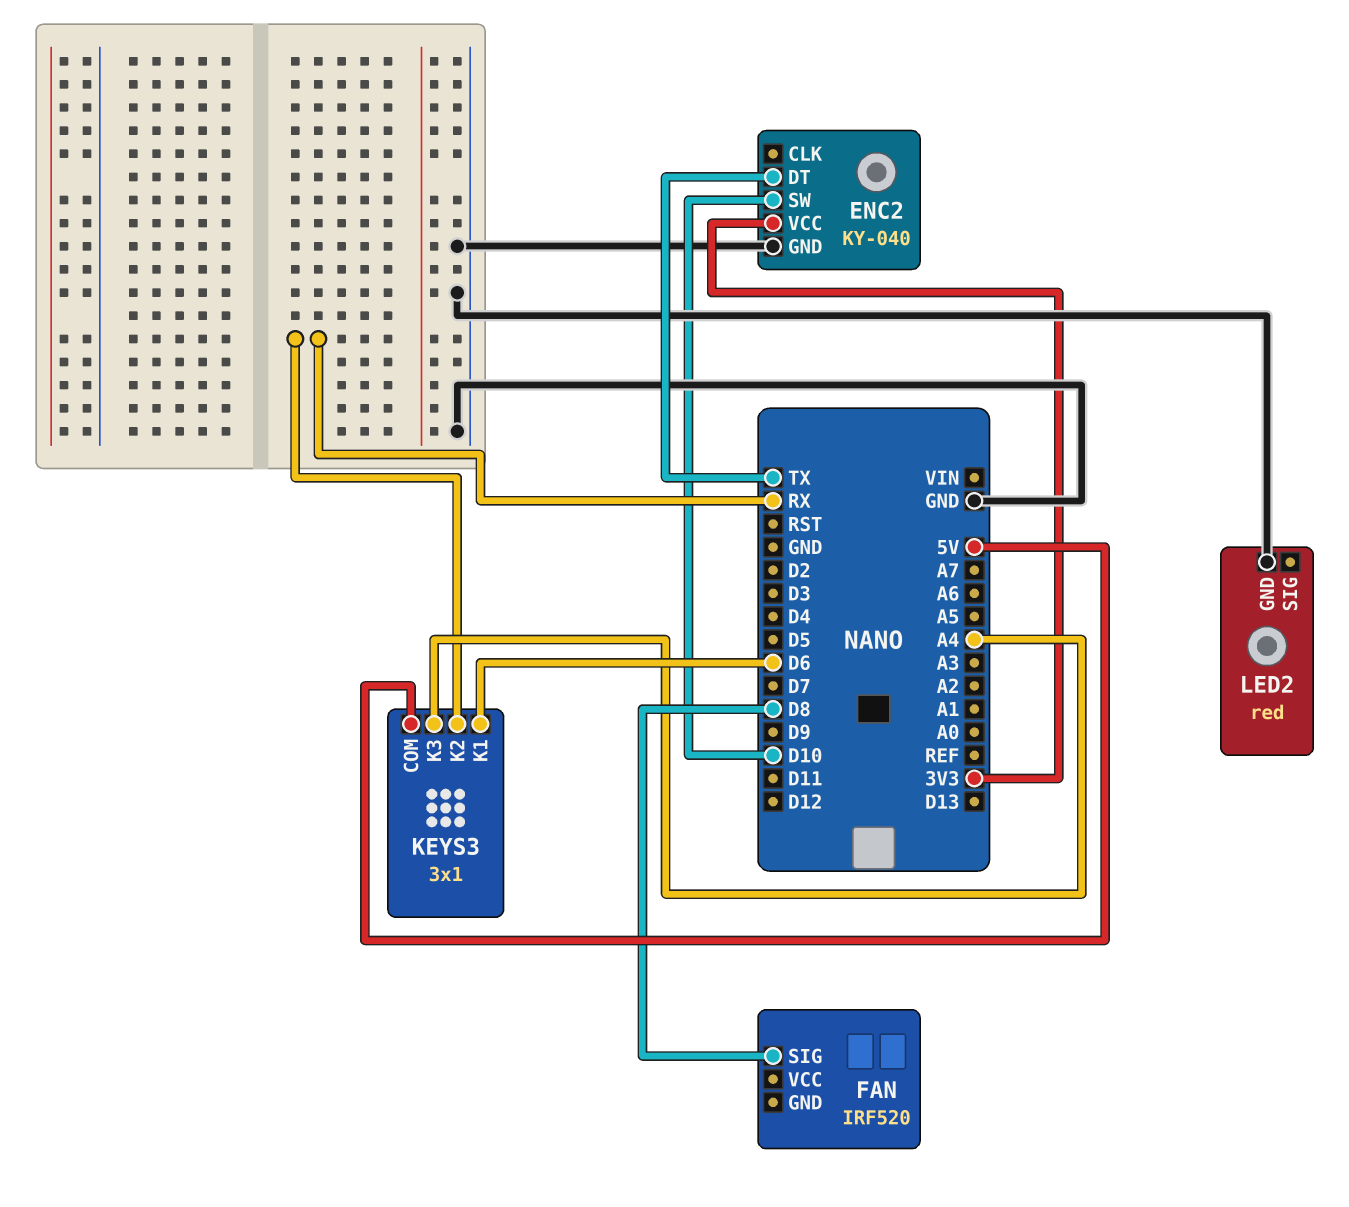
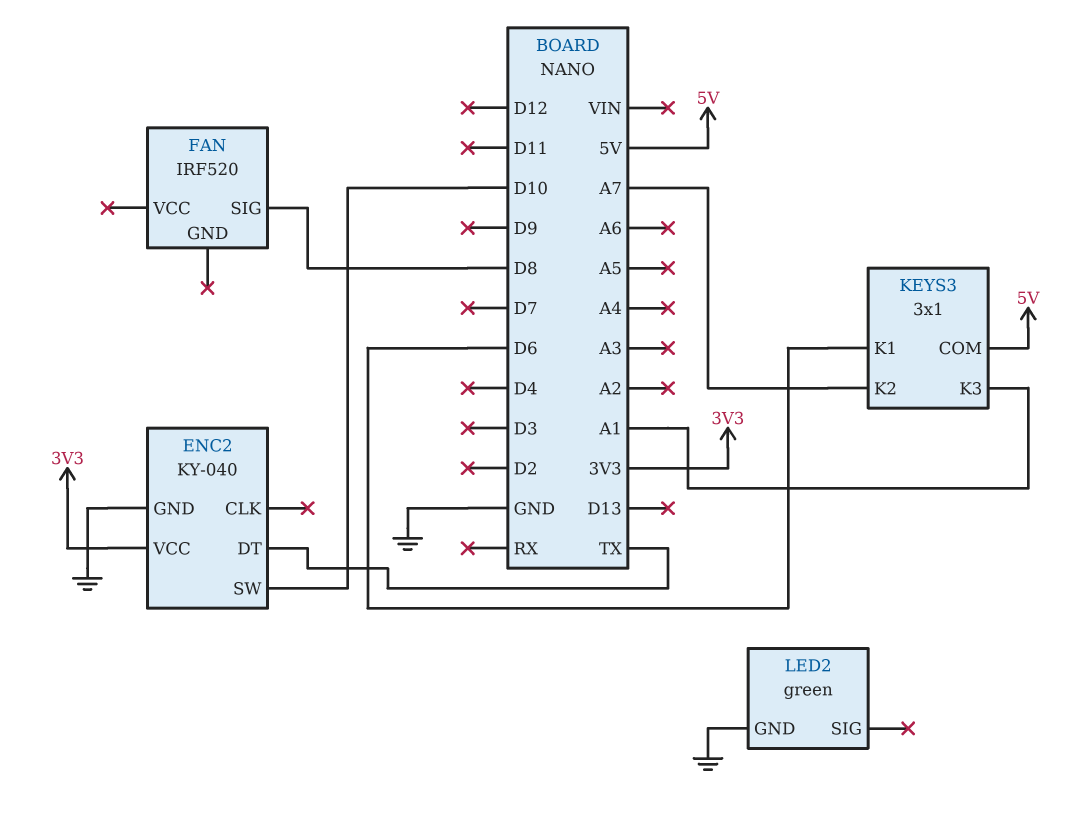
KEYS3 pin K2: RX -> A7
KEYS3 pin K3: A4 -> A1
LED2: red -> green

